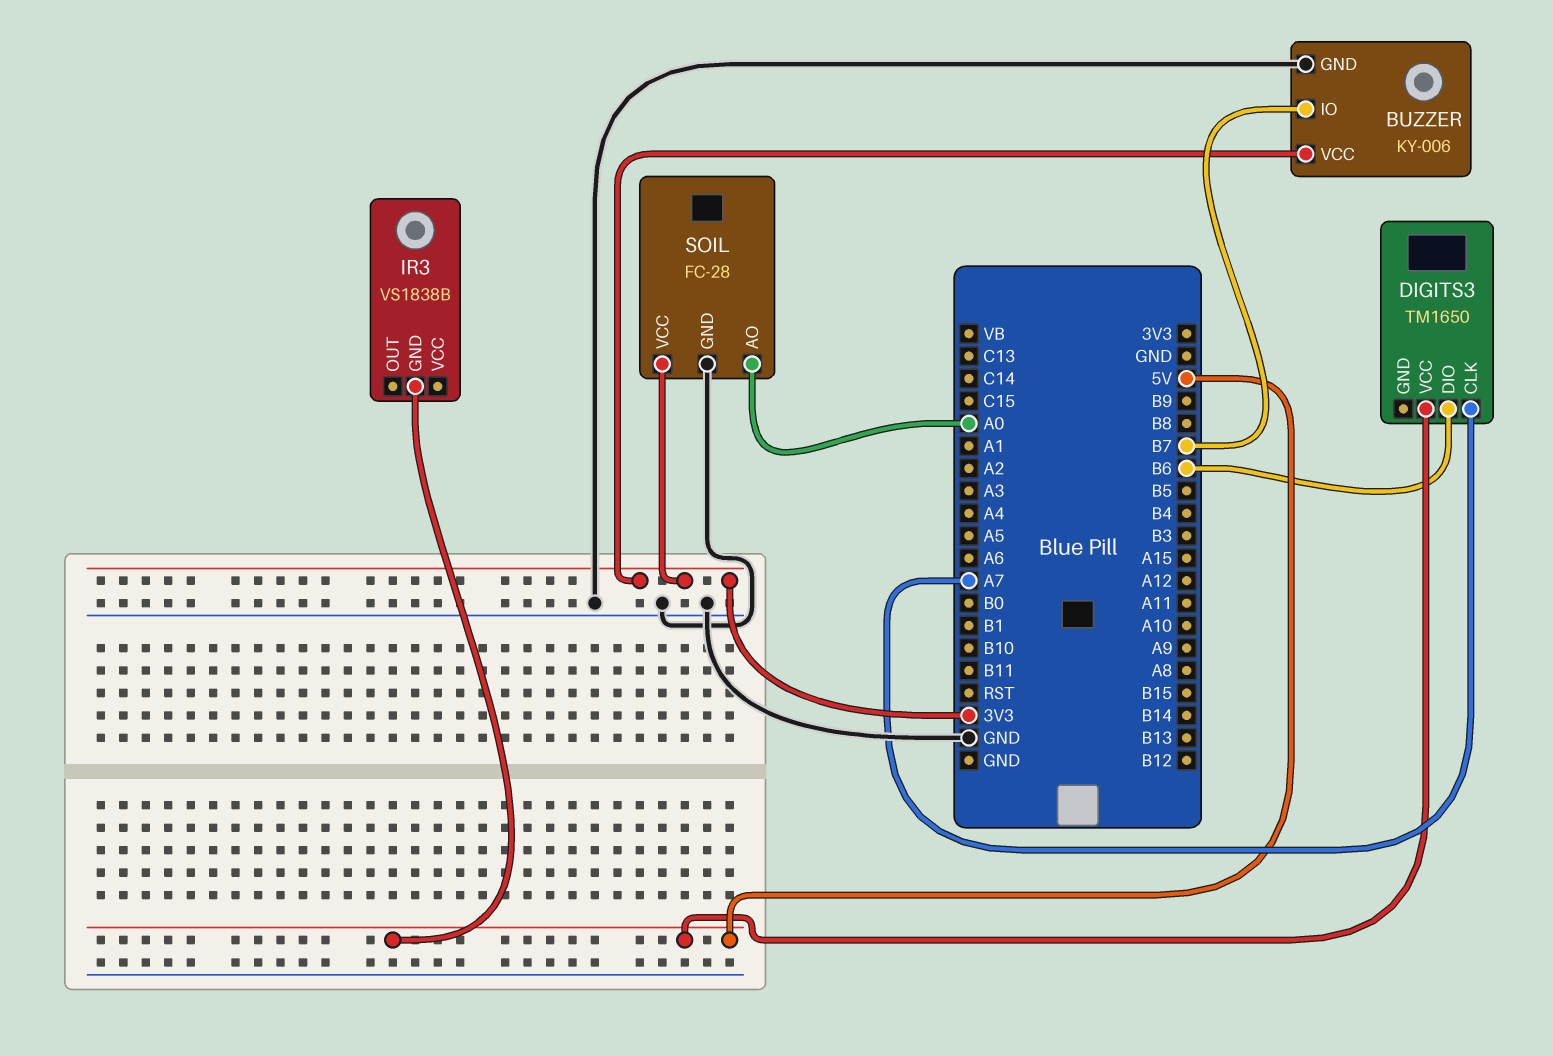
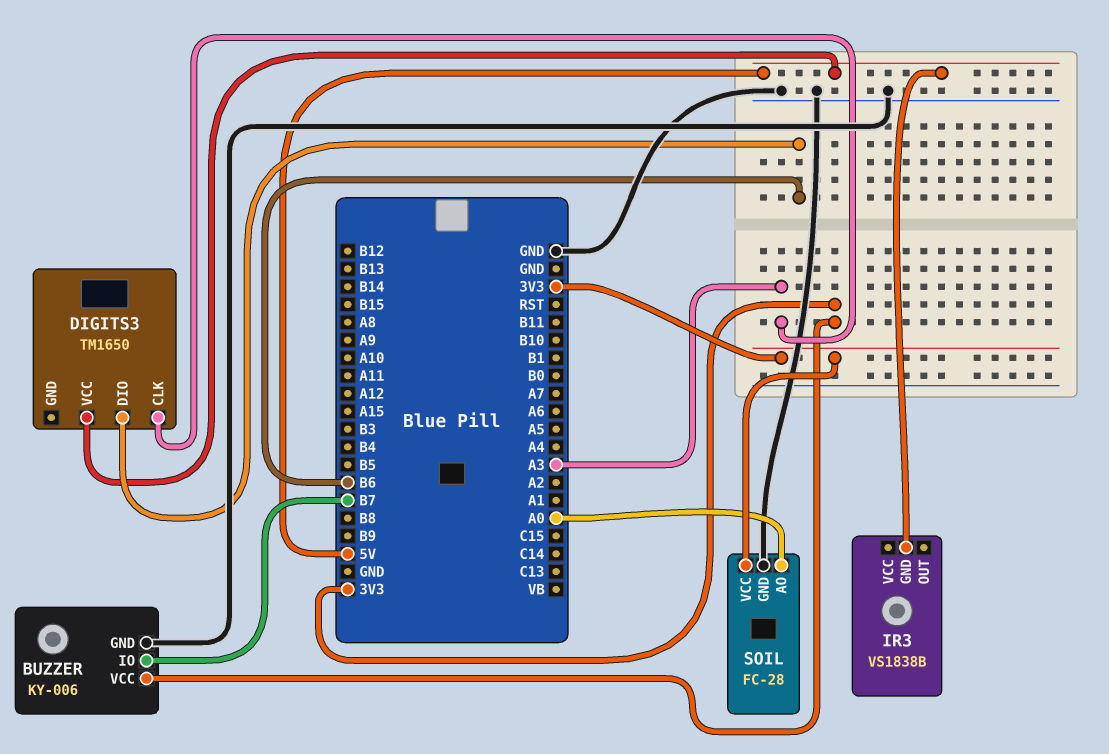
DIGITS3 pin CLK: A7 -> A3

